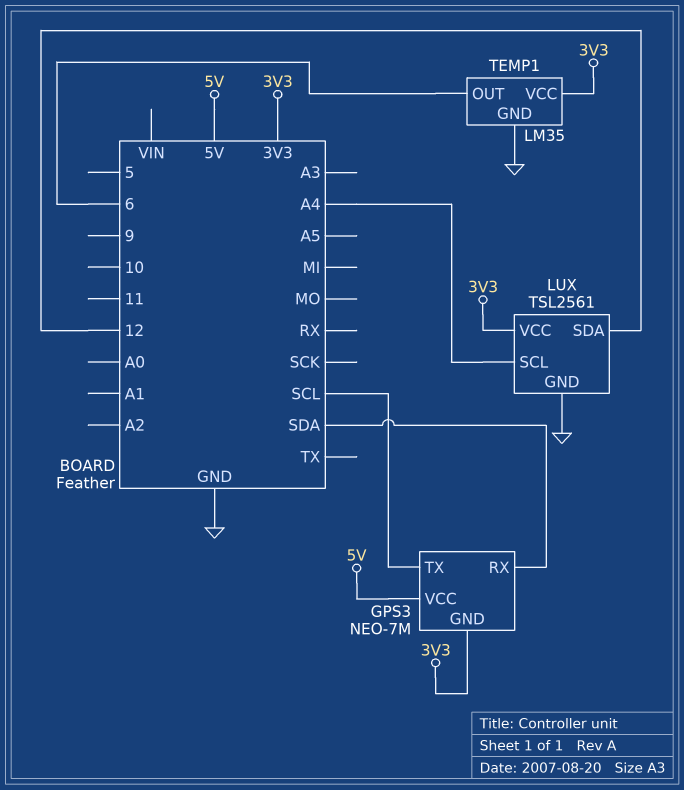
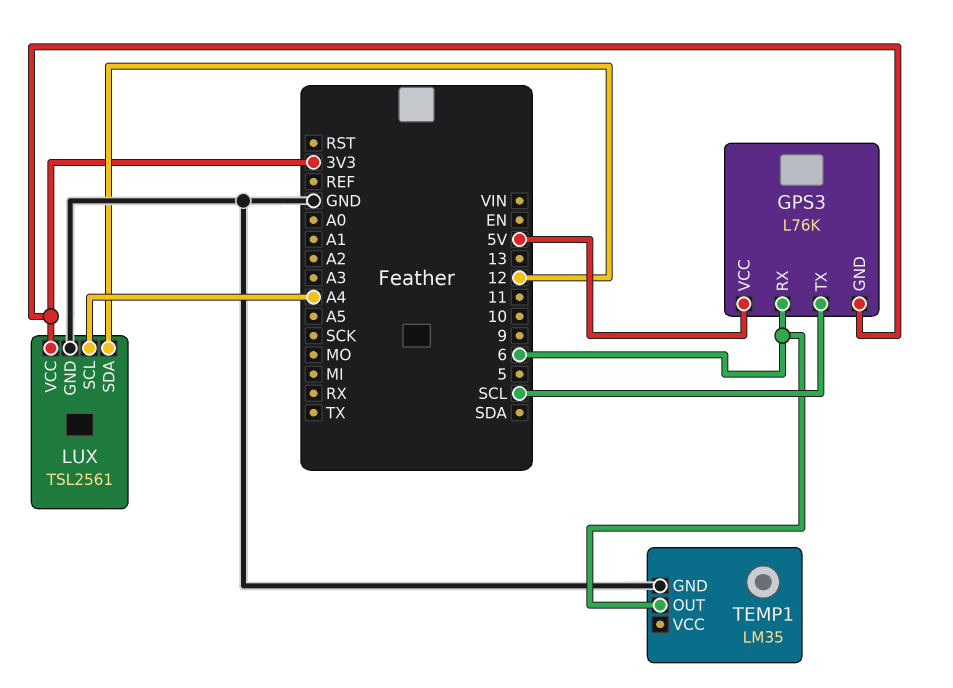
GPS3: NEO-7M -> L76K
GPS3 pin RX: SDA -> 6
TEMP1 pin VCC: 3V3 -> none

